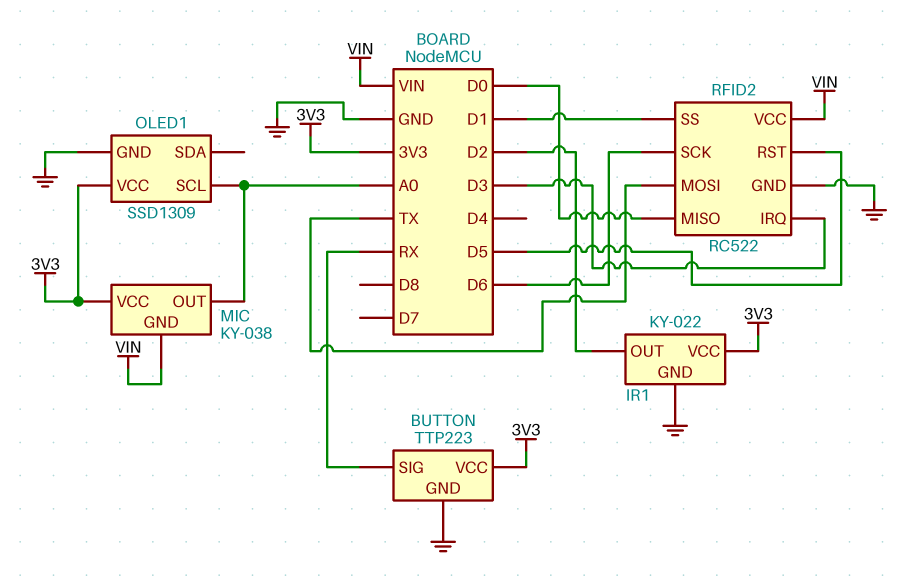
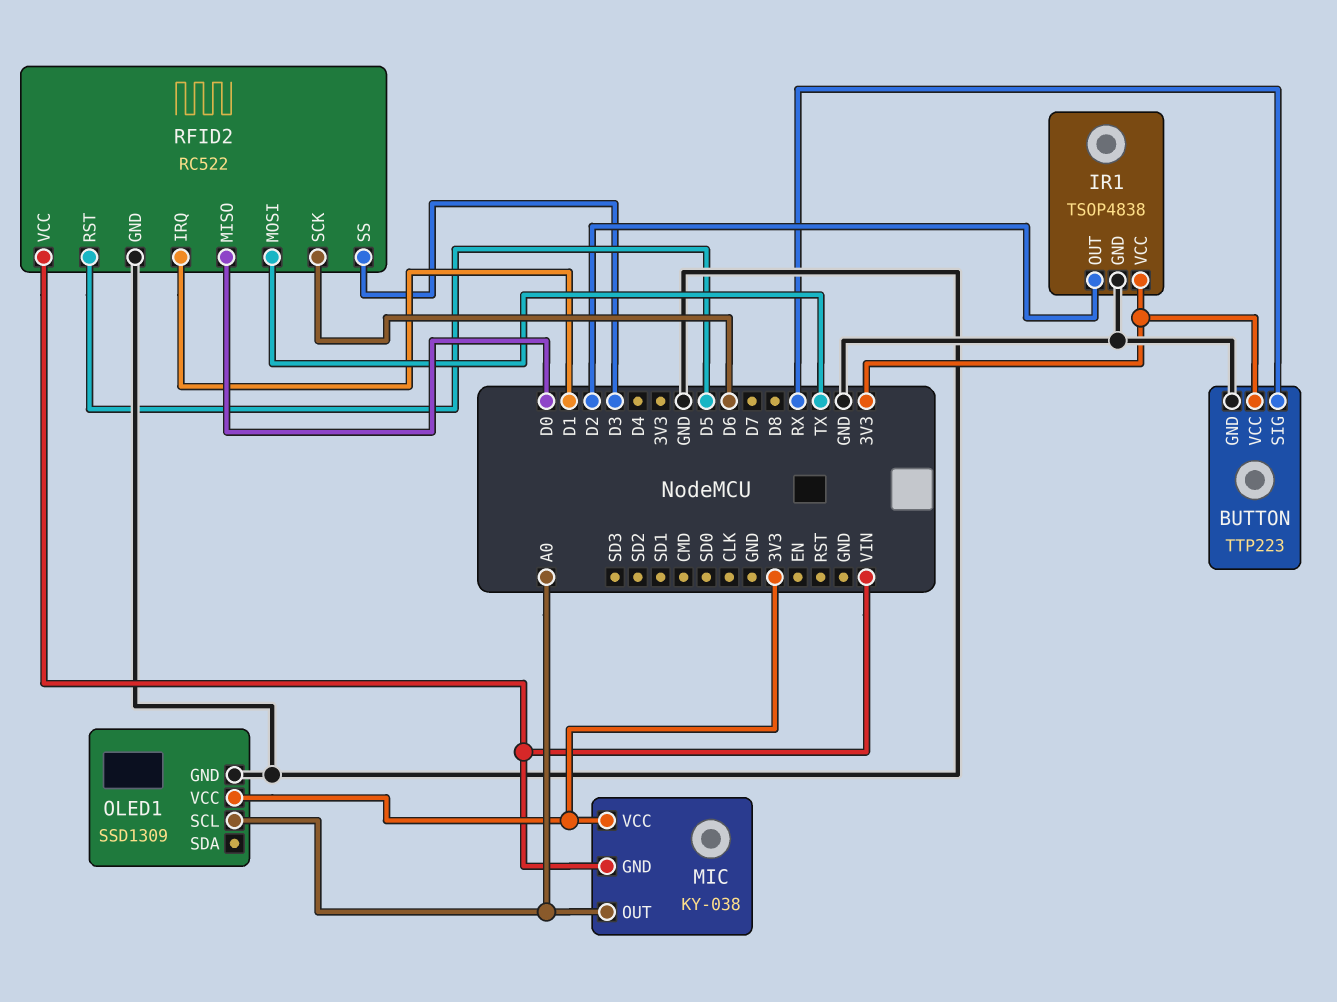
IR1: KY-022 -> TSOP4838
RFID2 pin IRQ: D3 -> D1
RFID2 pin SS: D1 -> D3

